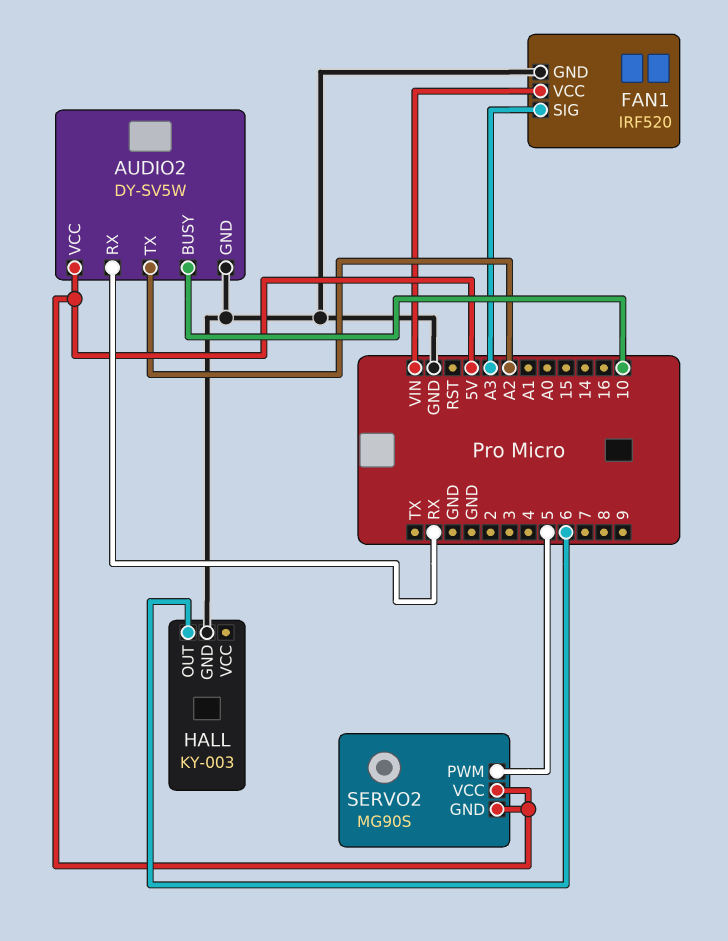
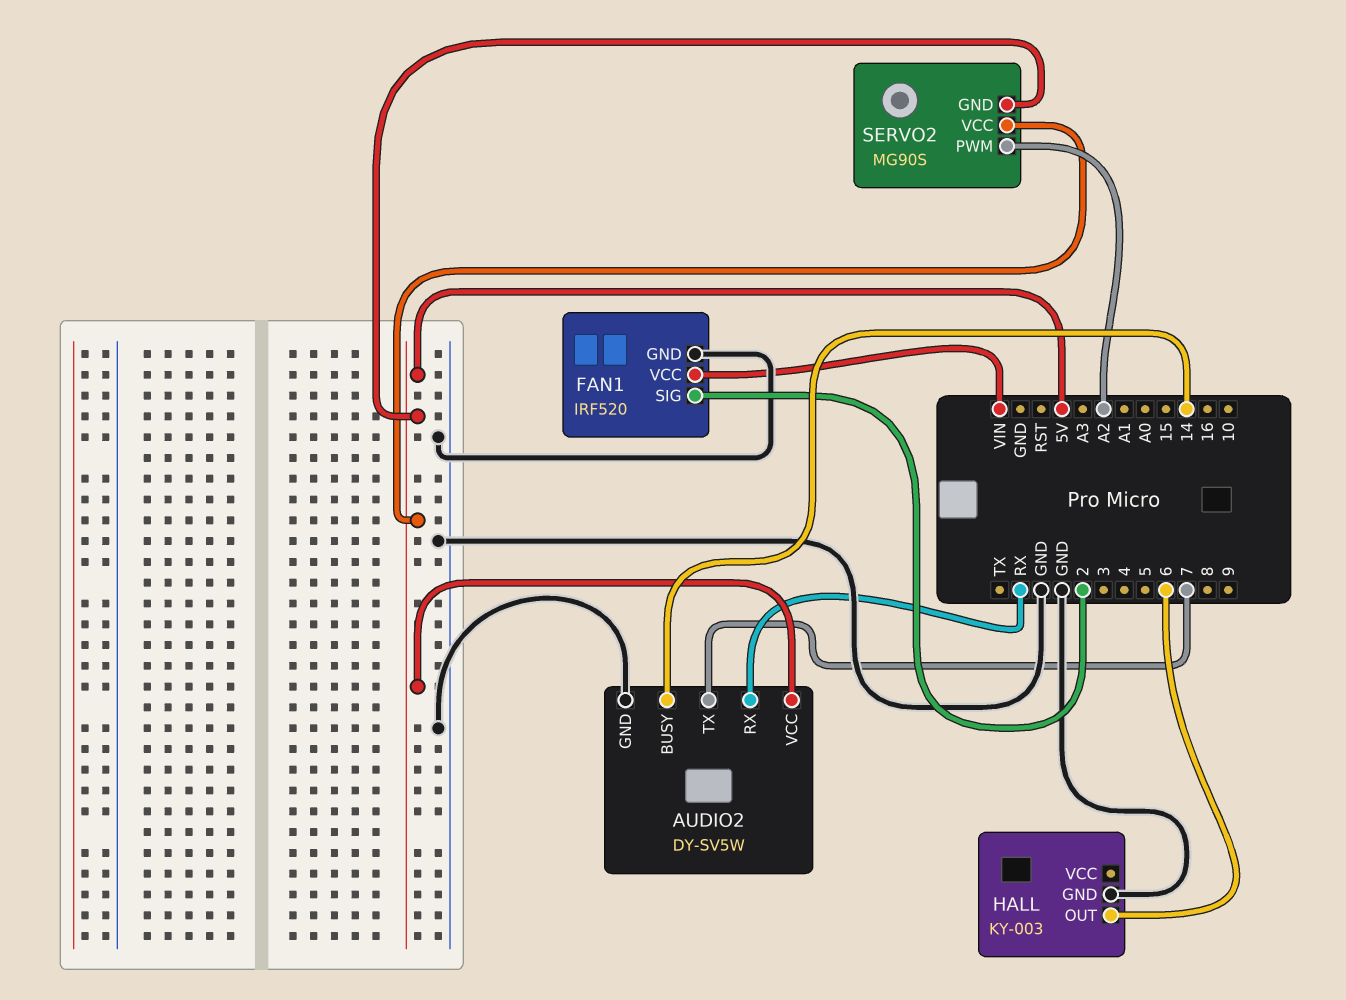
AUDIO2 pin BUSY: 10 -> 14
AUDIO2 pin TX: A2 -> 7
FAN1 pin SIG: A3 -> 2
SERVO2 pin PWM: 5 -> A2

